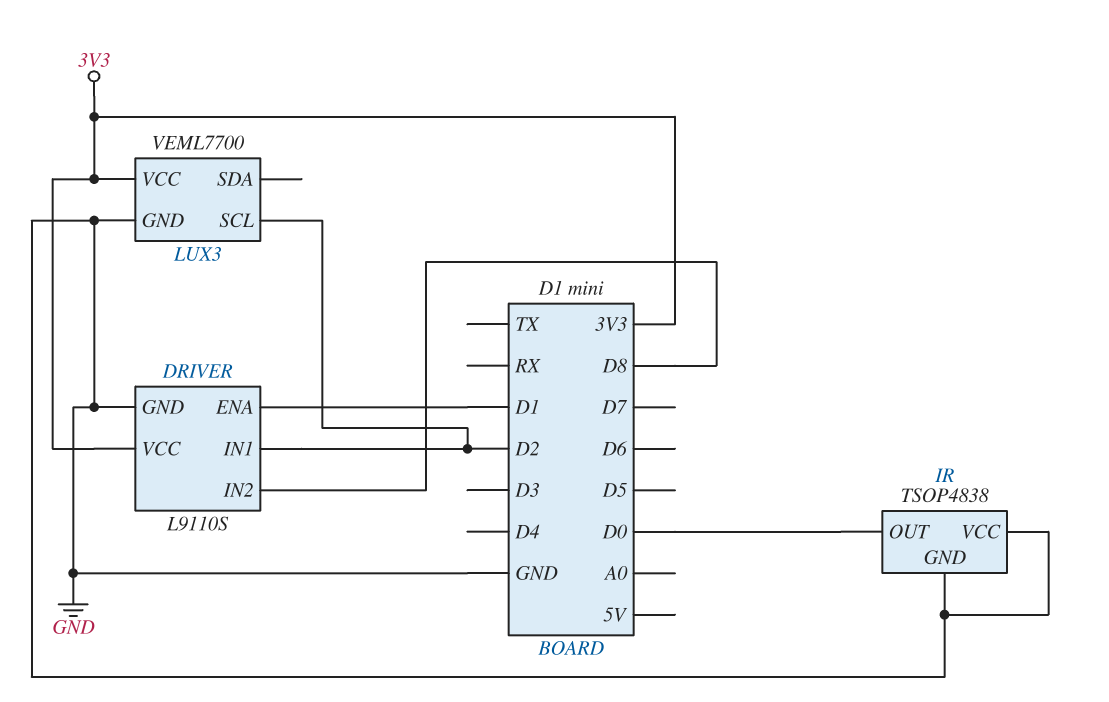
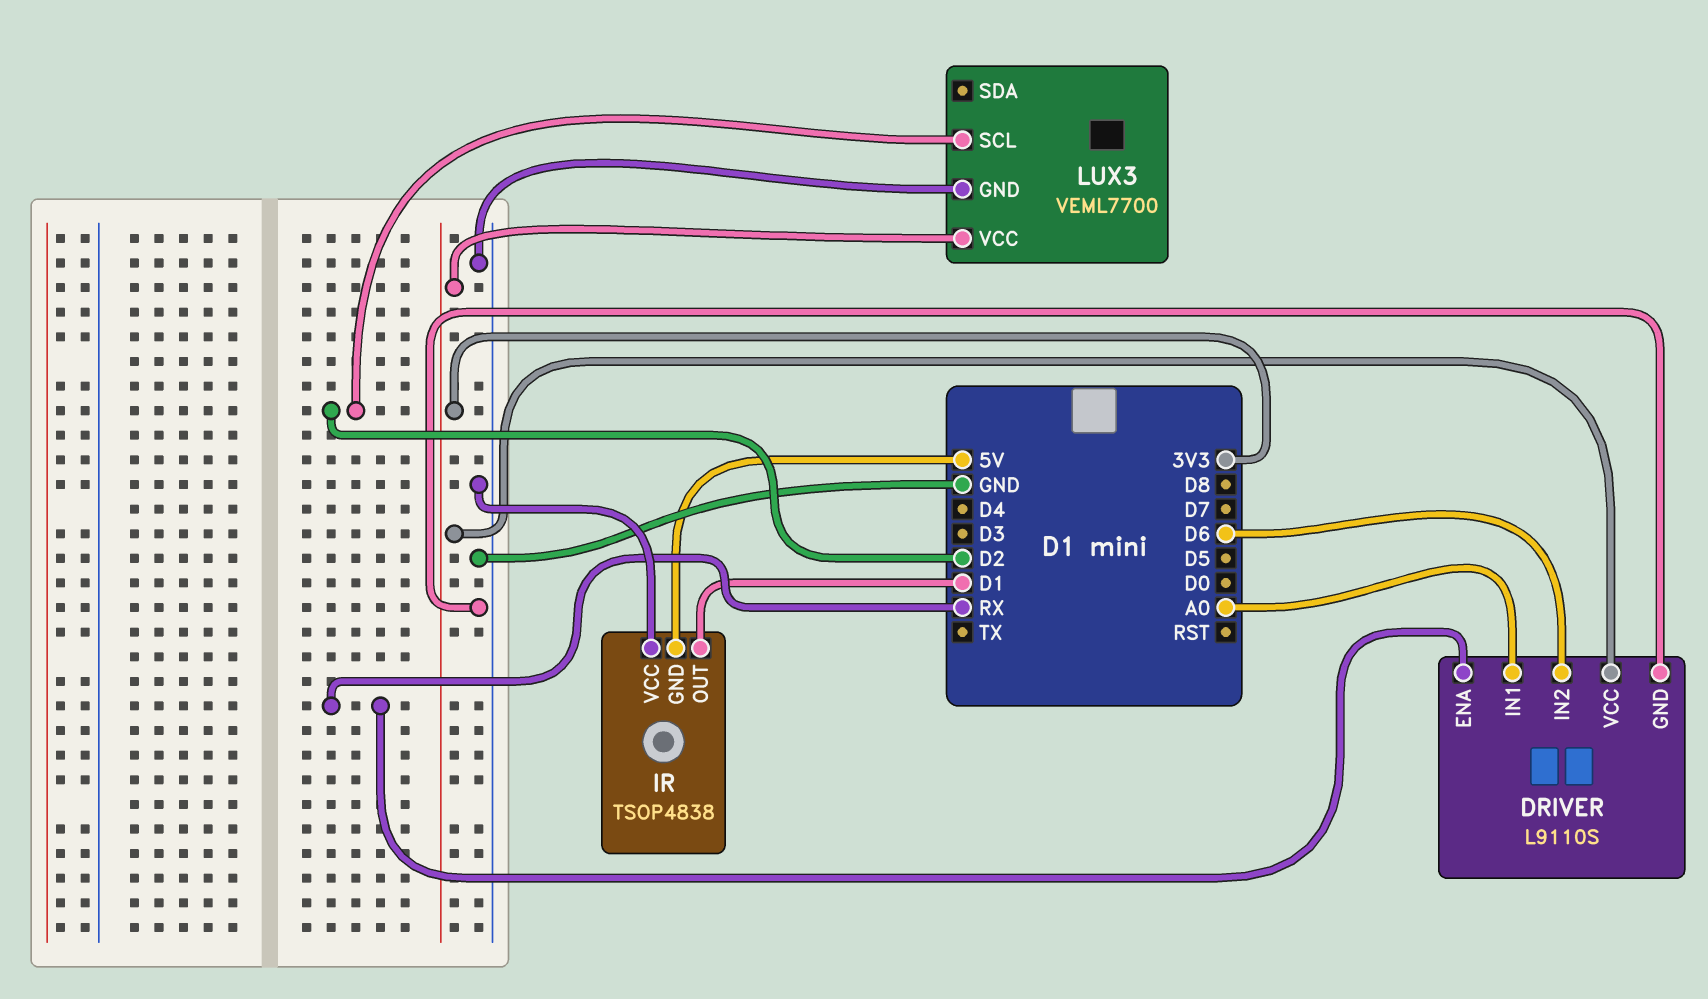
DRIVER pin ENA: D1 -> RX
DRIVER pin IN1: D2 -> A0
DRIVER pin IN2: D8 -> D6
IR pin GND: GND -> 5V
IR pin OUT: D0 -> D1

